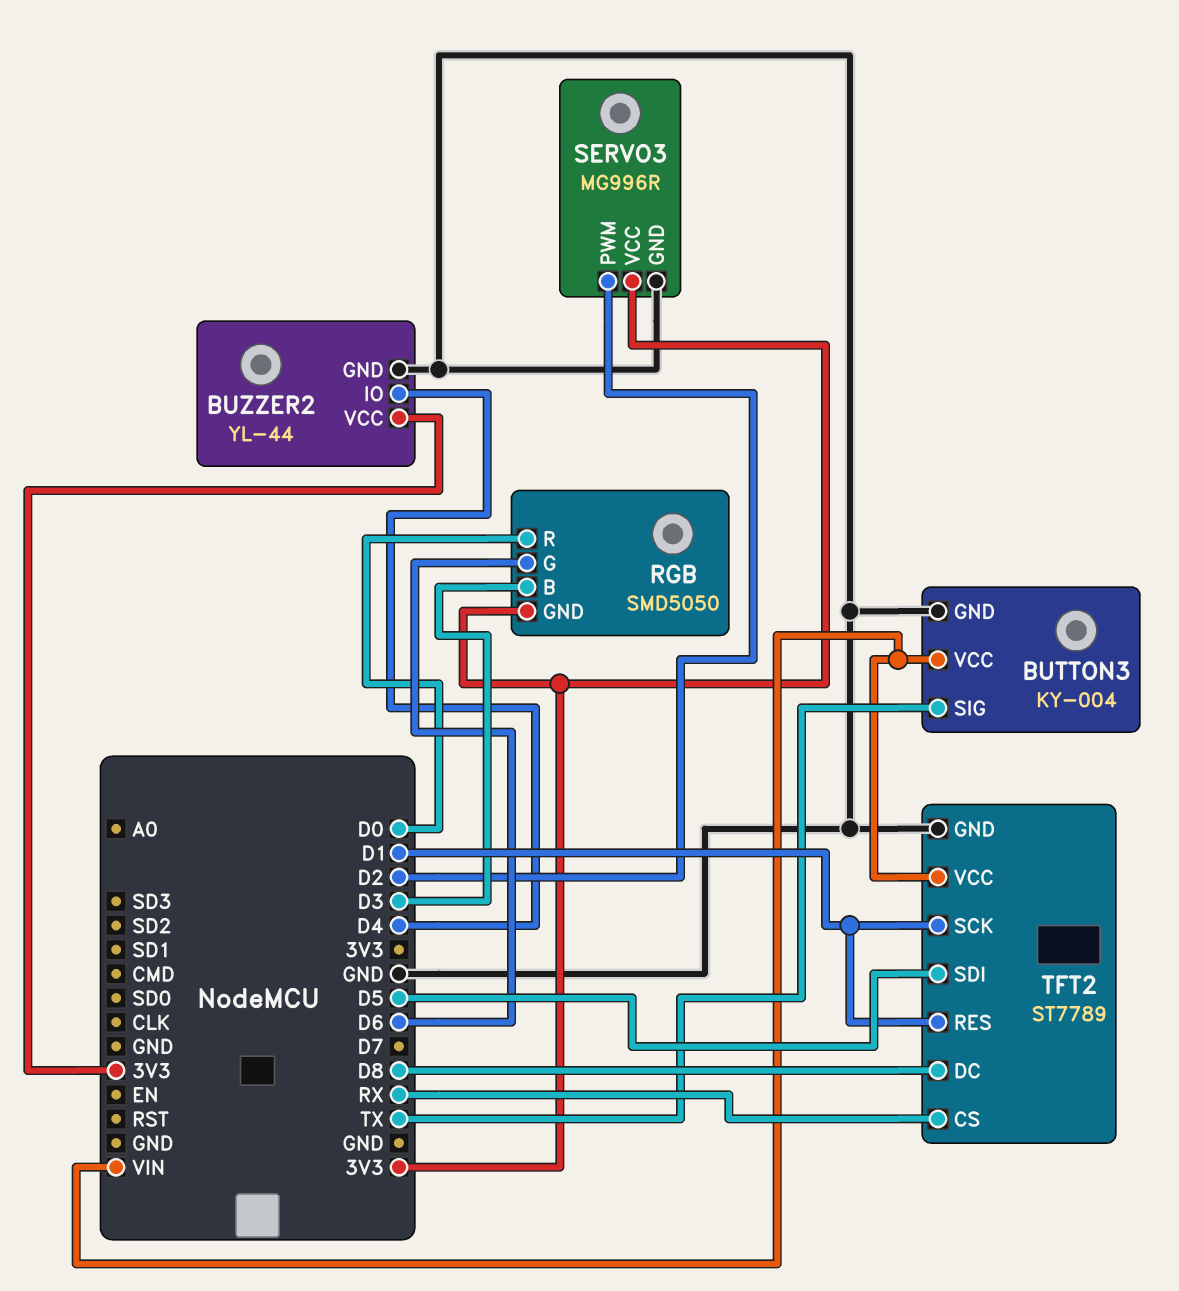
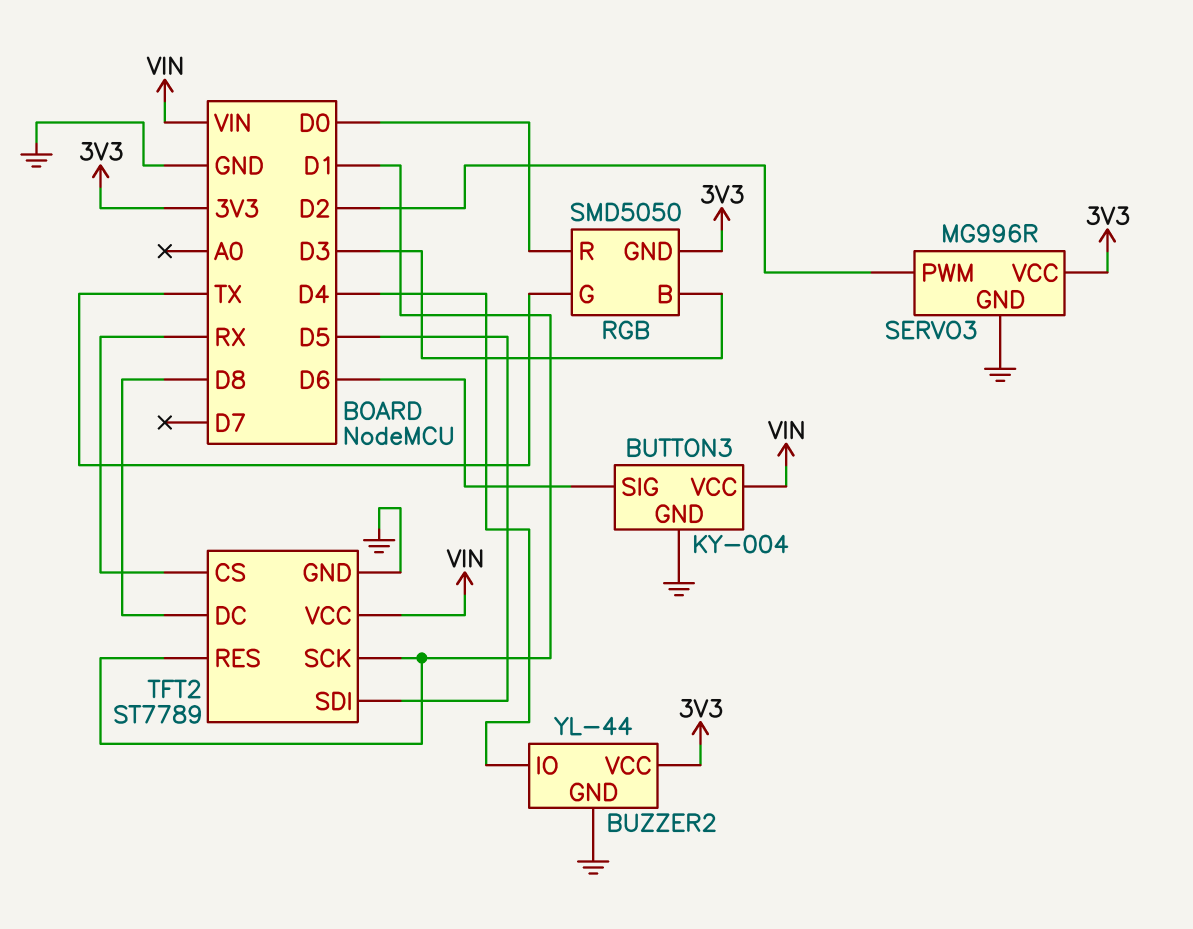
BUTTON3 pin SIG: TX -> D6
RGB pin G: D6 -> TX

